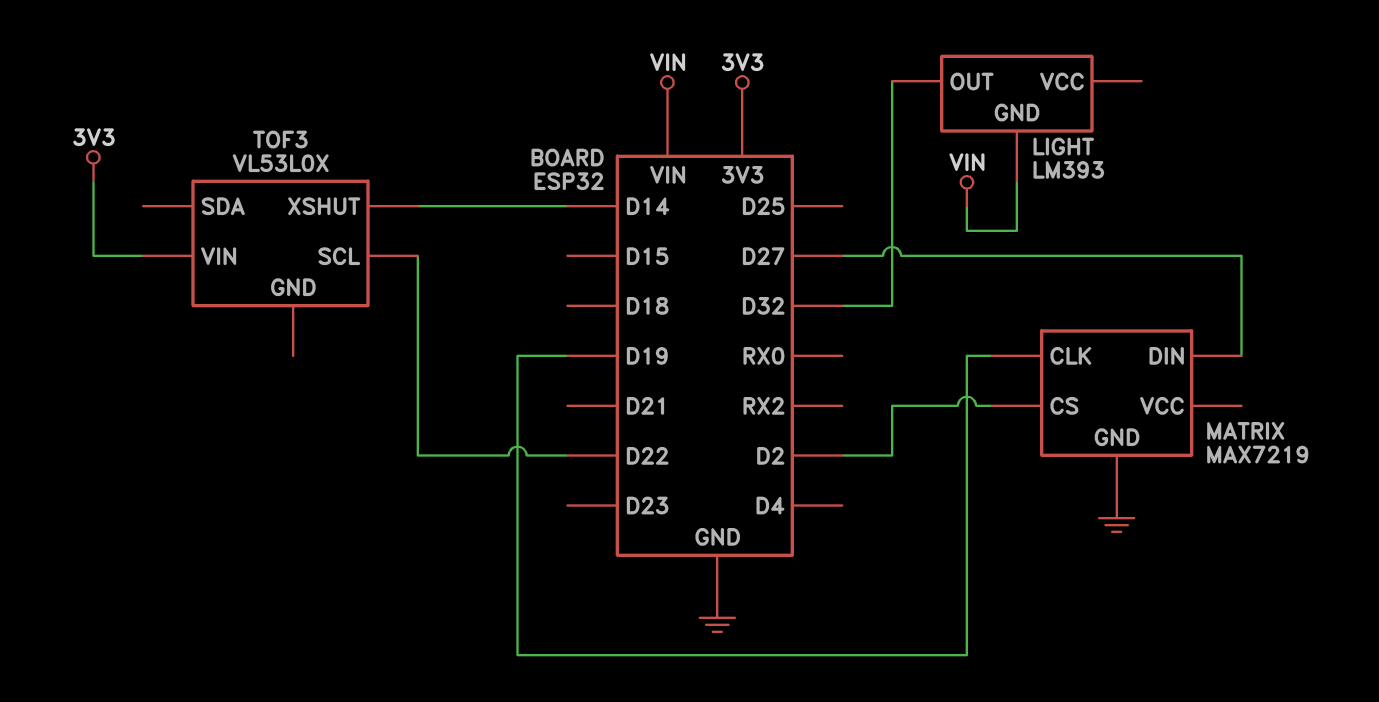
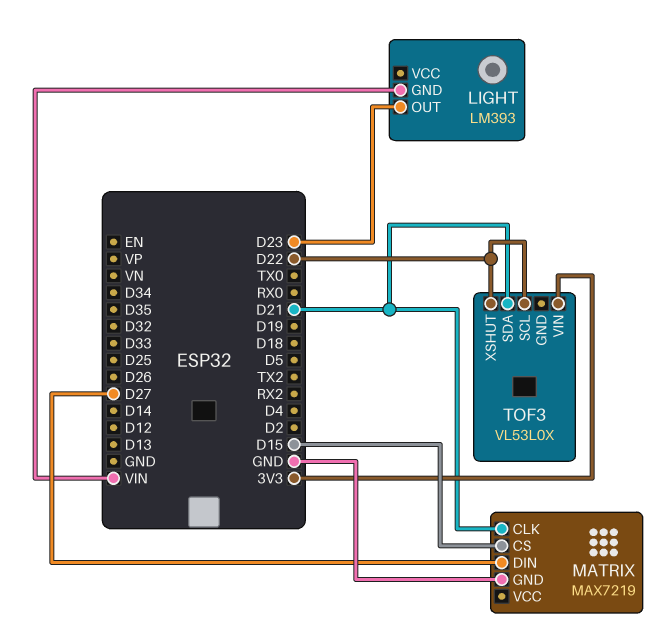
LIGHT pin OUT: D32 -> D23
MATRIX pin CLK: D19 -> D21
MATRIX pin CS: D2 -> D15
TOF3 pin SDA: none -> D21
TOF3 pin XSHUT: D14 -> D22

